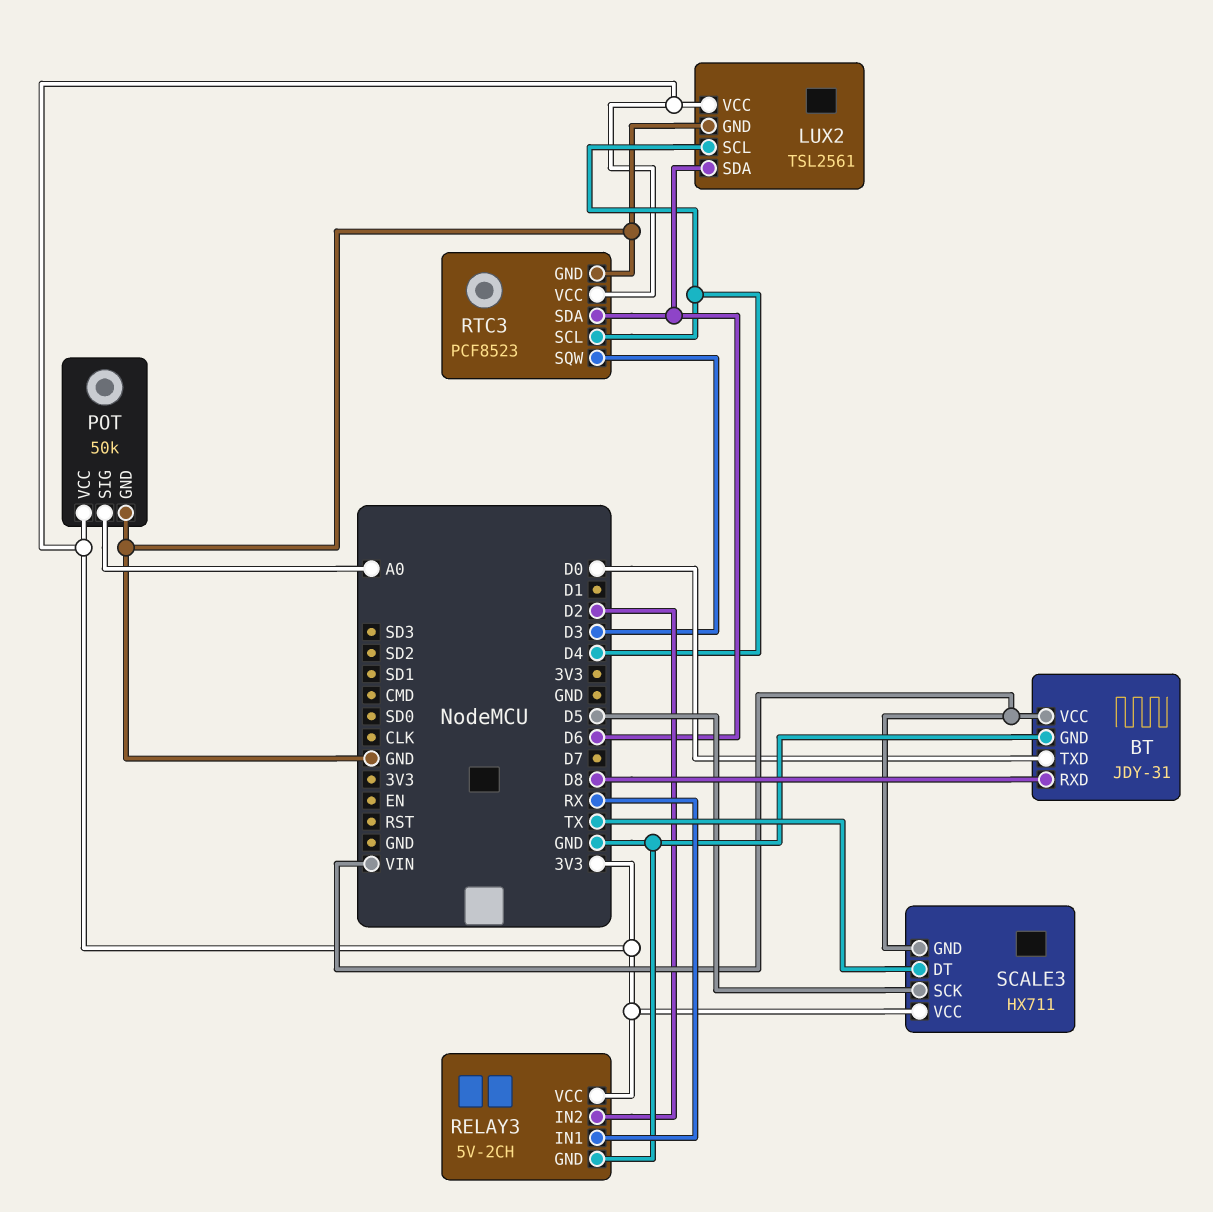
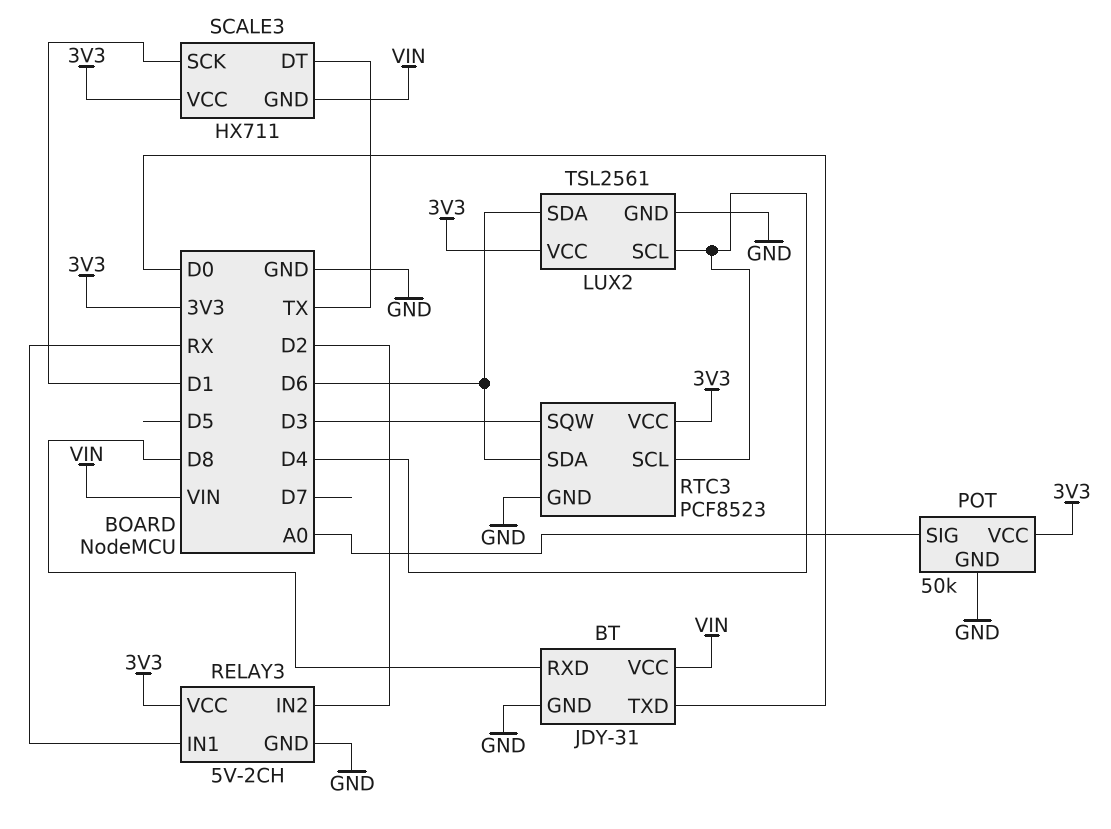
SCALE3 pin SCK: D5 -> D1

